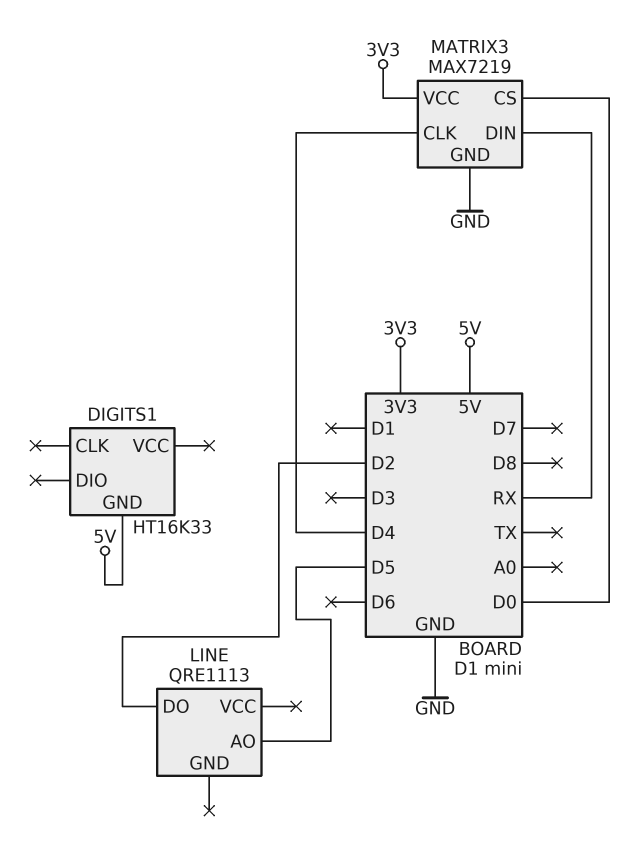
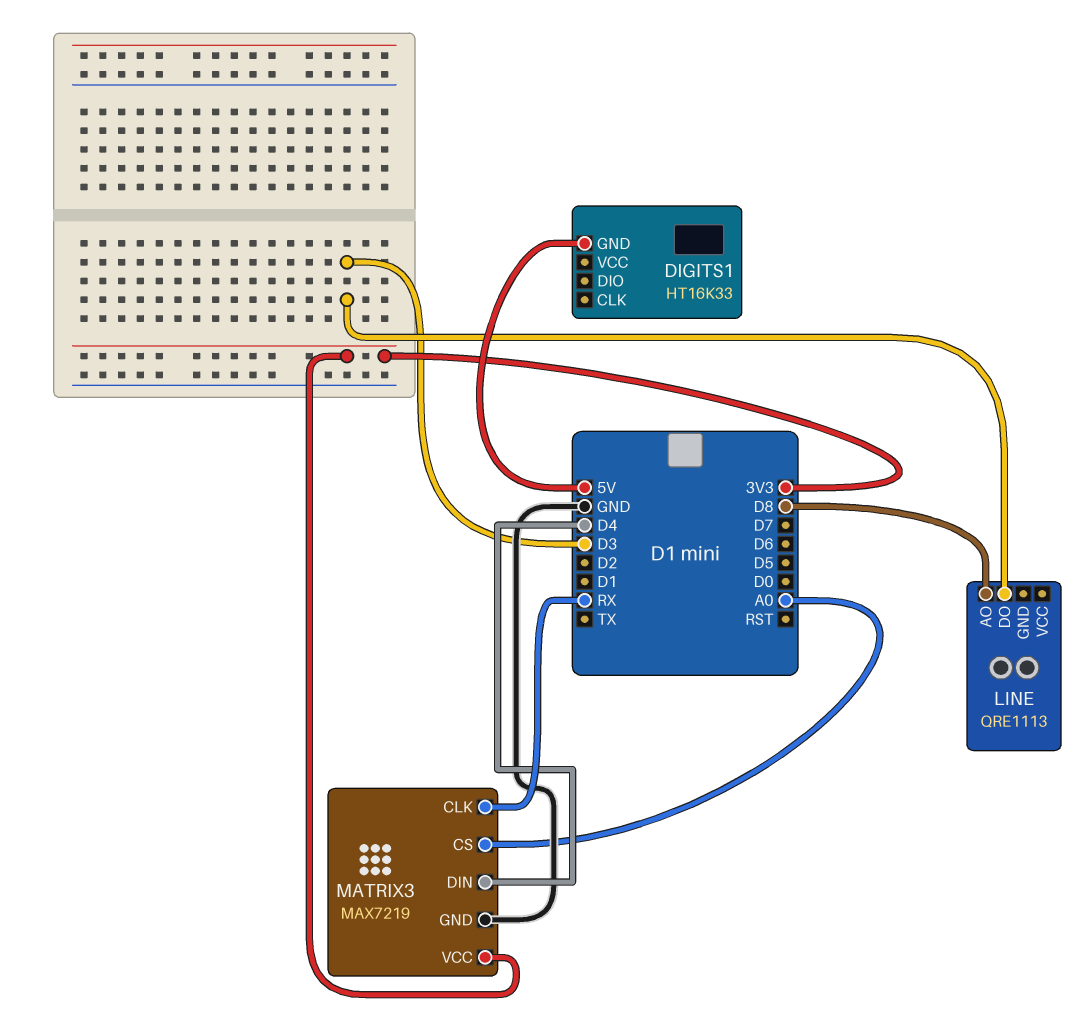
LINE pin AO: D5 -> D8
LINE pin DO: D2 -> D3
MATRIX3 pin CLK: D4 -> RX
MATRIX3 pin CS: D0 -> A0
MATRIX3 pin DIN: RX -> D4

